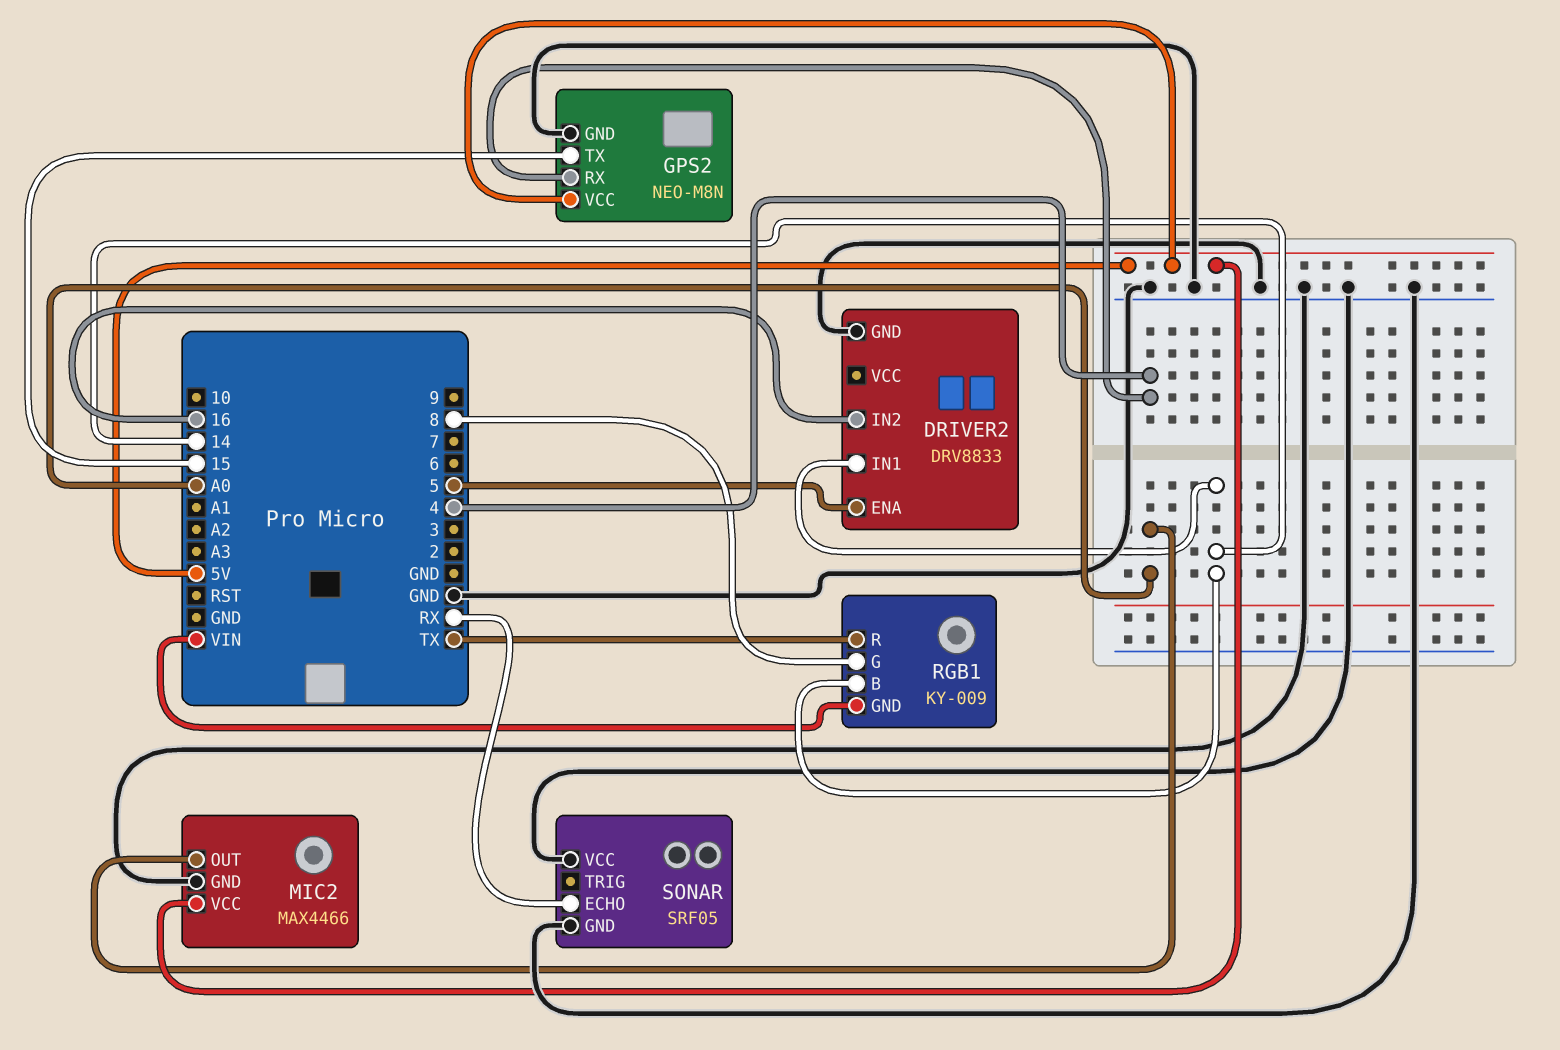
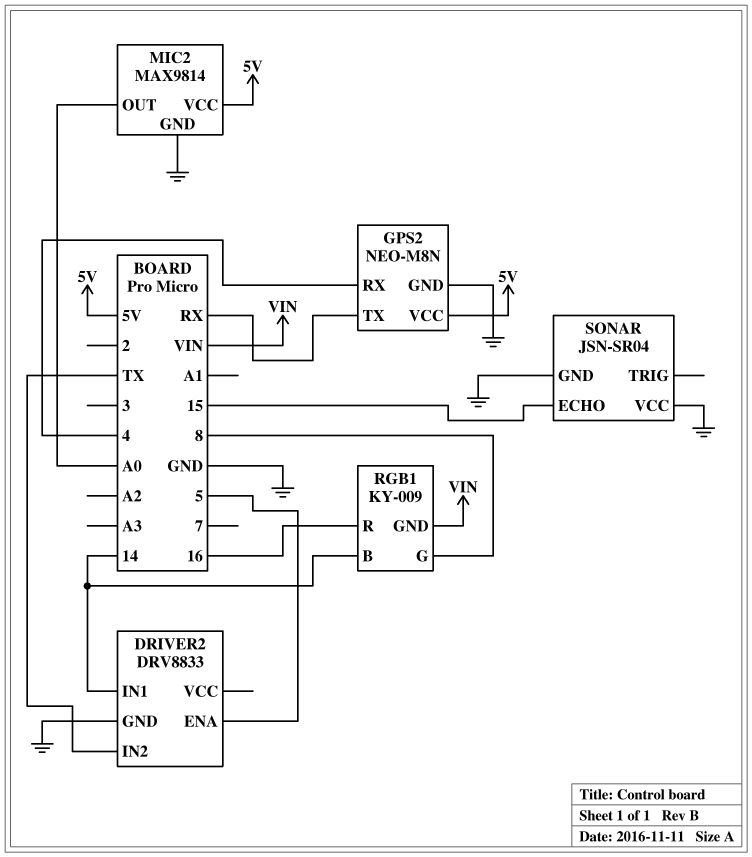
DRIVER2 pin IN2: 16 -> TX
GPS2 pin TX: 15 -> RX
MIC2: MAX4466 -> MAX9814
RGB1 pin R: TX -> 16
SONAR: SRF05 -> JSN-SR04
SONAR pin ECHO: RX -> 15

